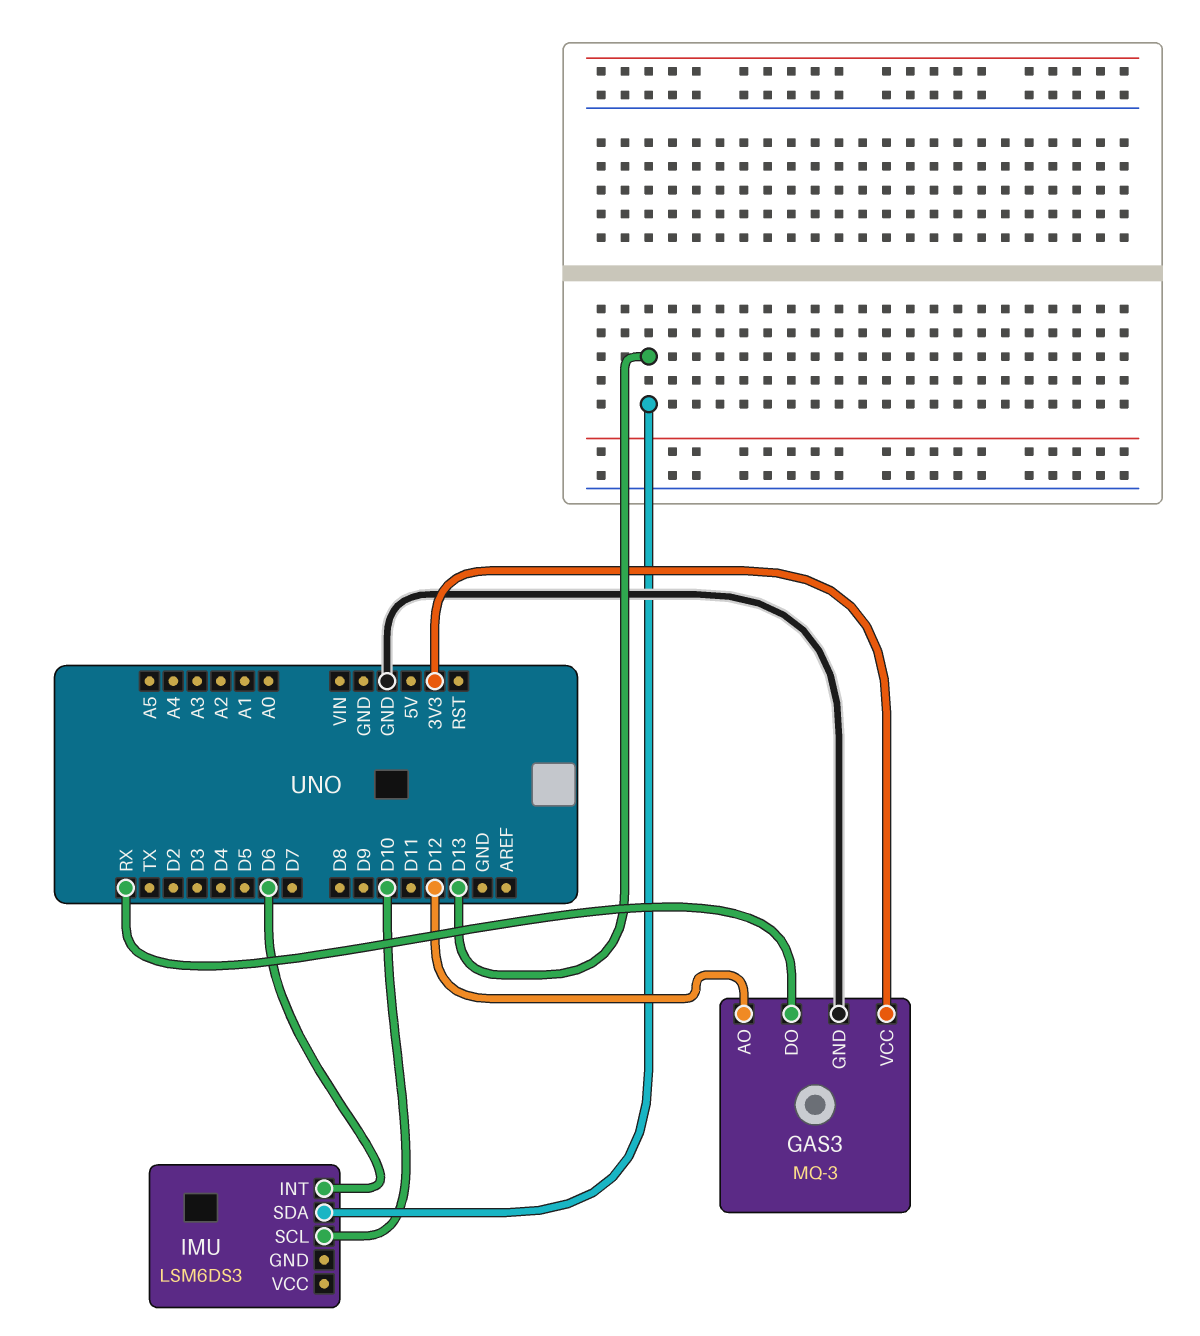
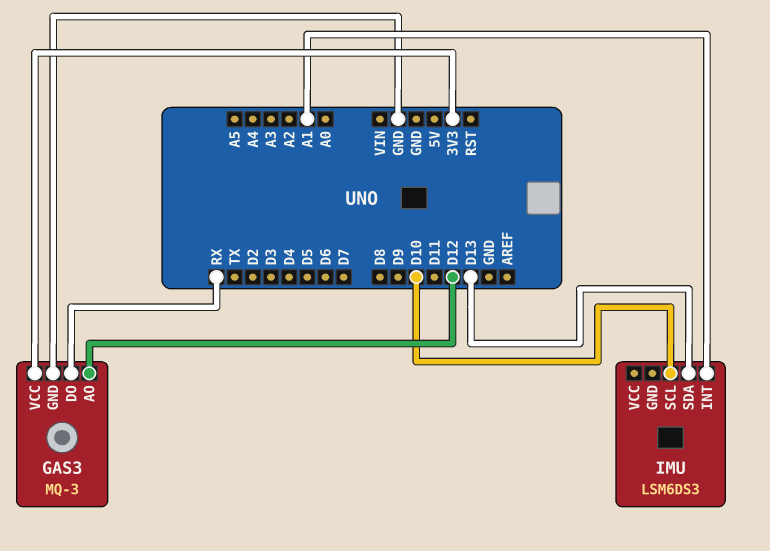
IMU pin INT: D6 -> A1

